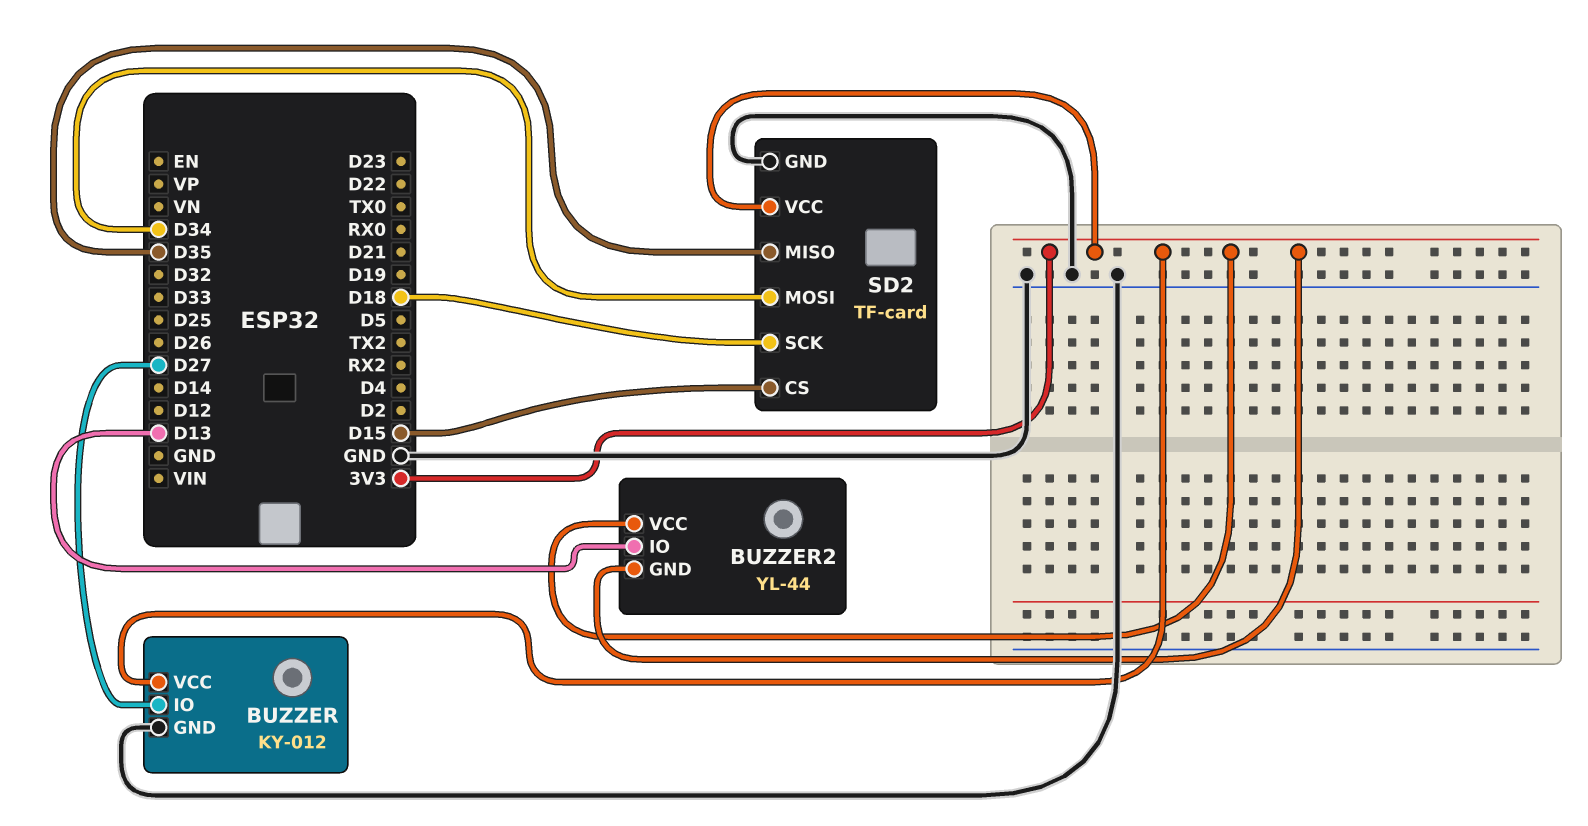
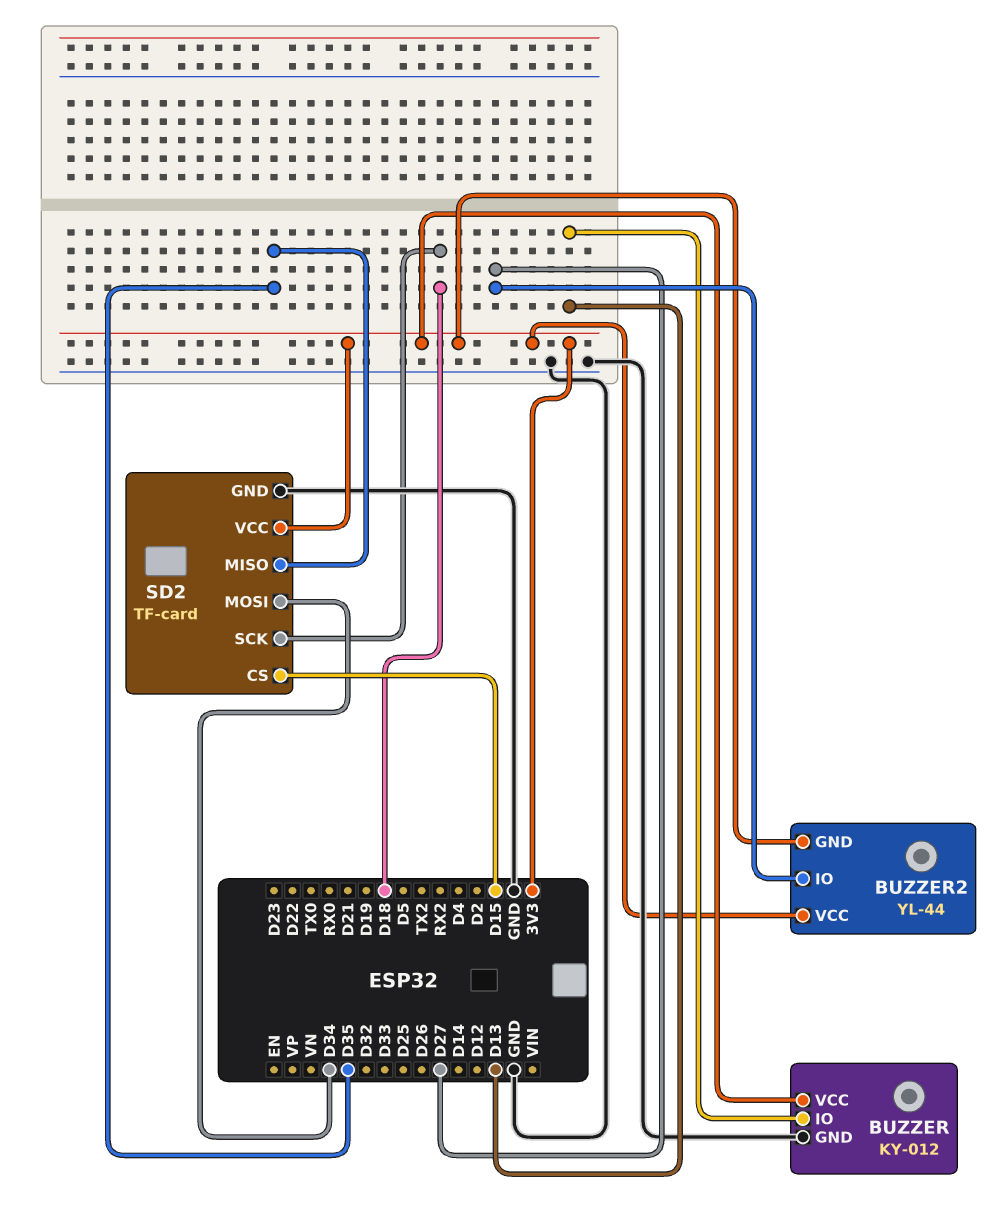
BUZZER pin IO: D27 -> D13
BUZZER2 pin IO: D13 -> D27

